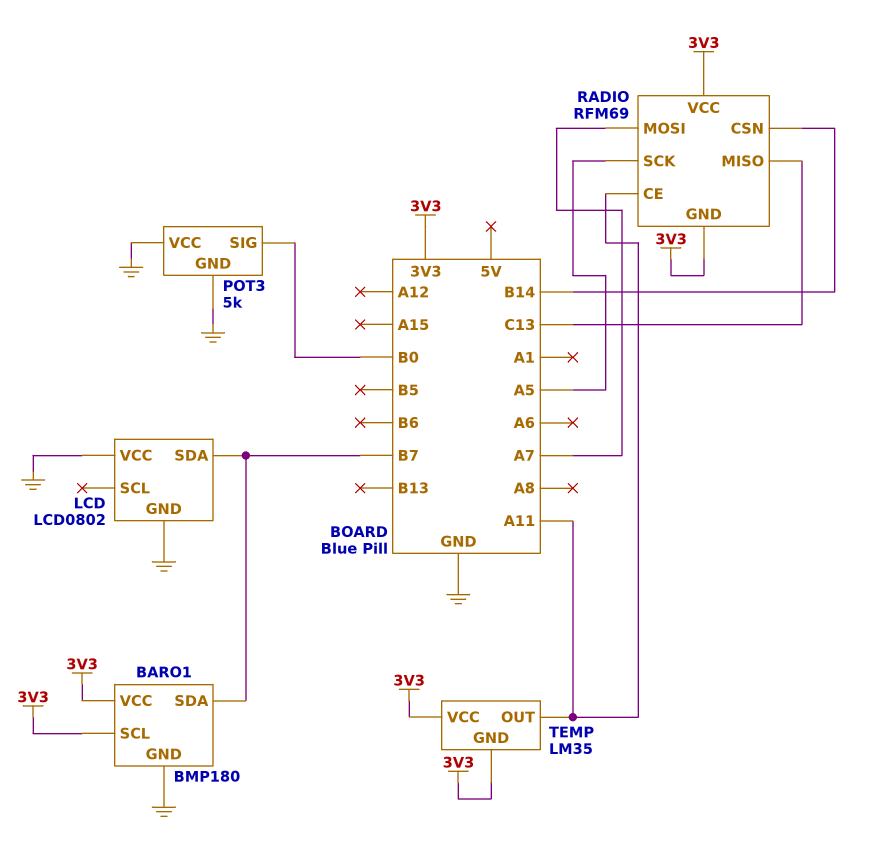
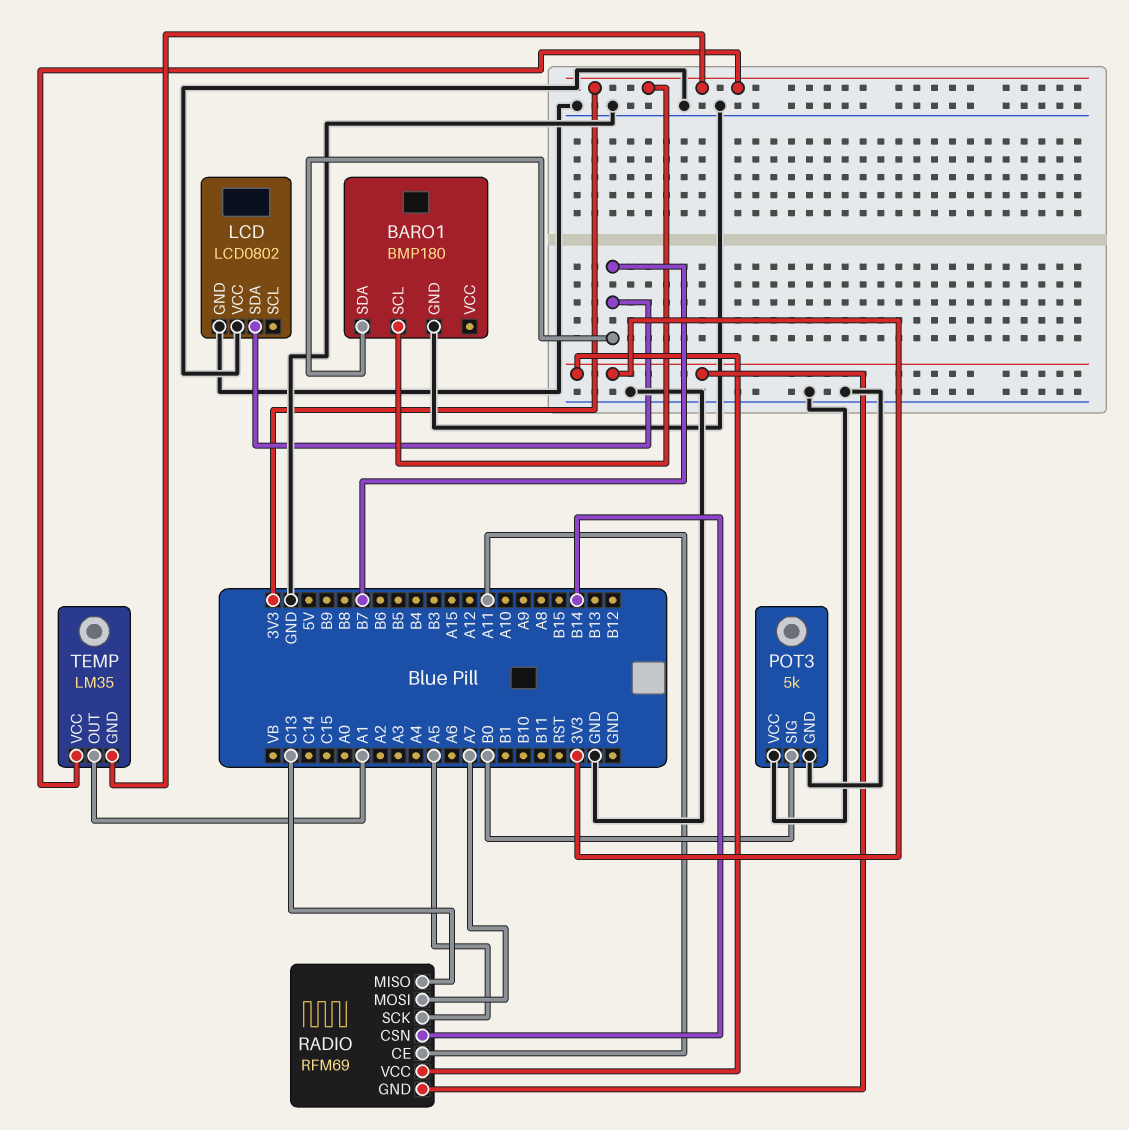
BARO1 pin VCC: 3V3 -> none
TEMP pin OUT: A11 -> A1

